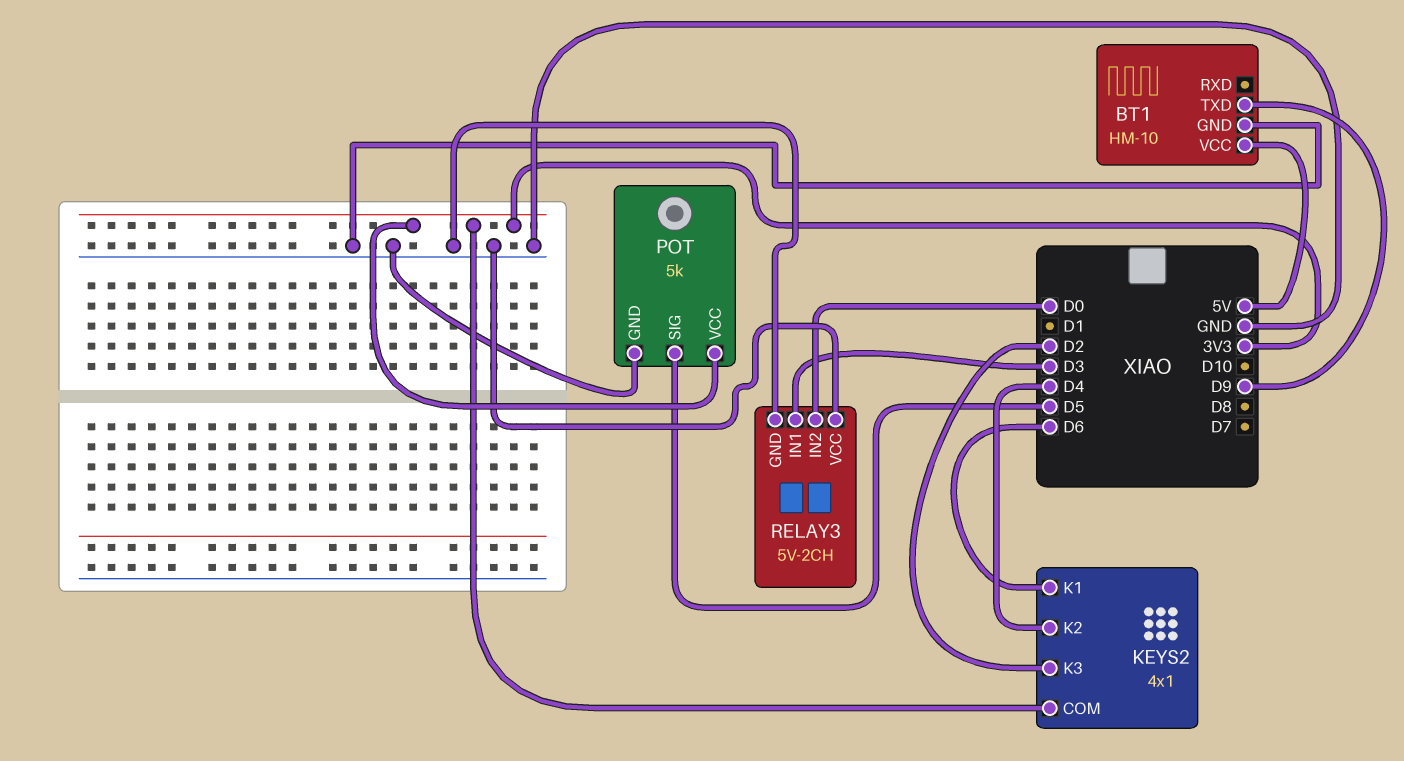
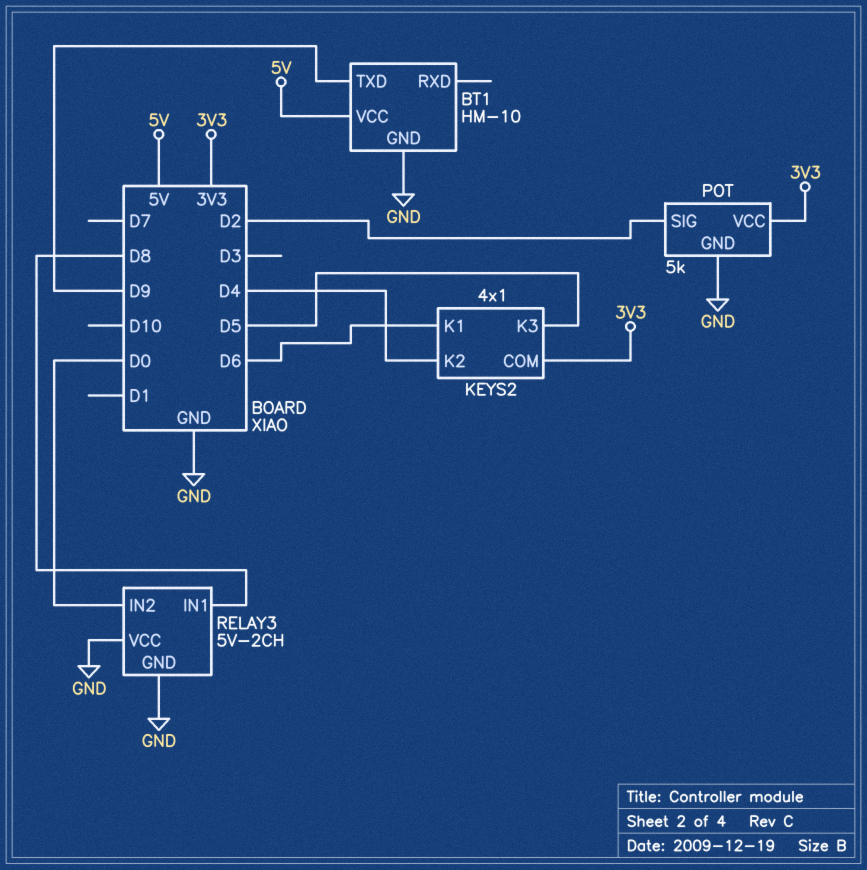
KEYS2 pin K3: D2 -> D5
POT pin SIG: D5 -> D2
RELAY3 pin IN1: D3 -> D8

